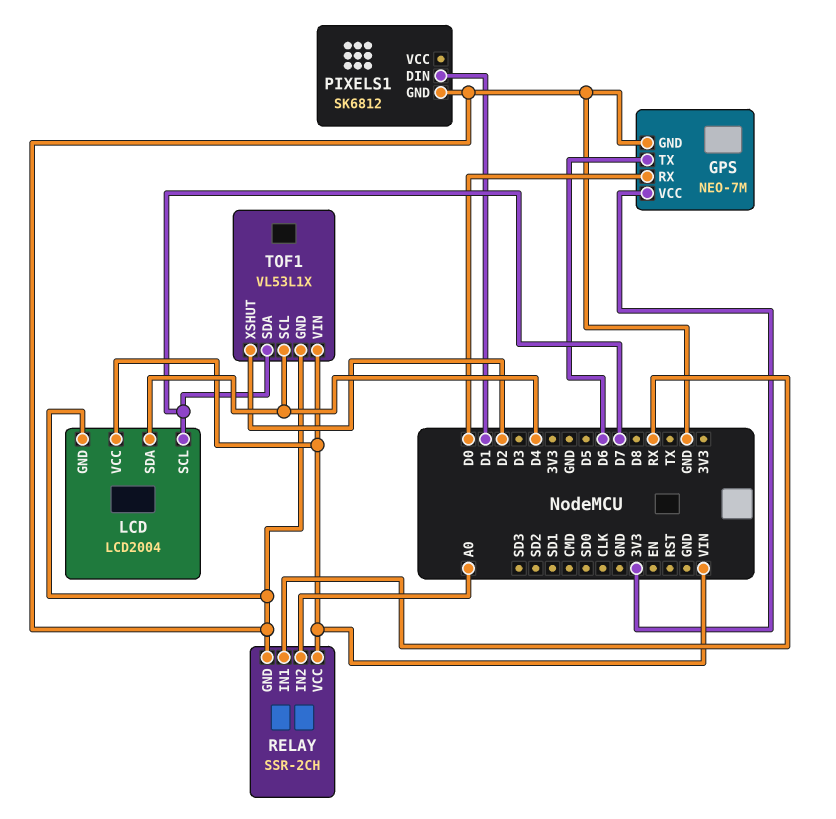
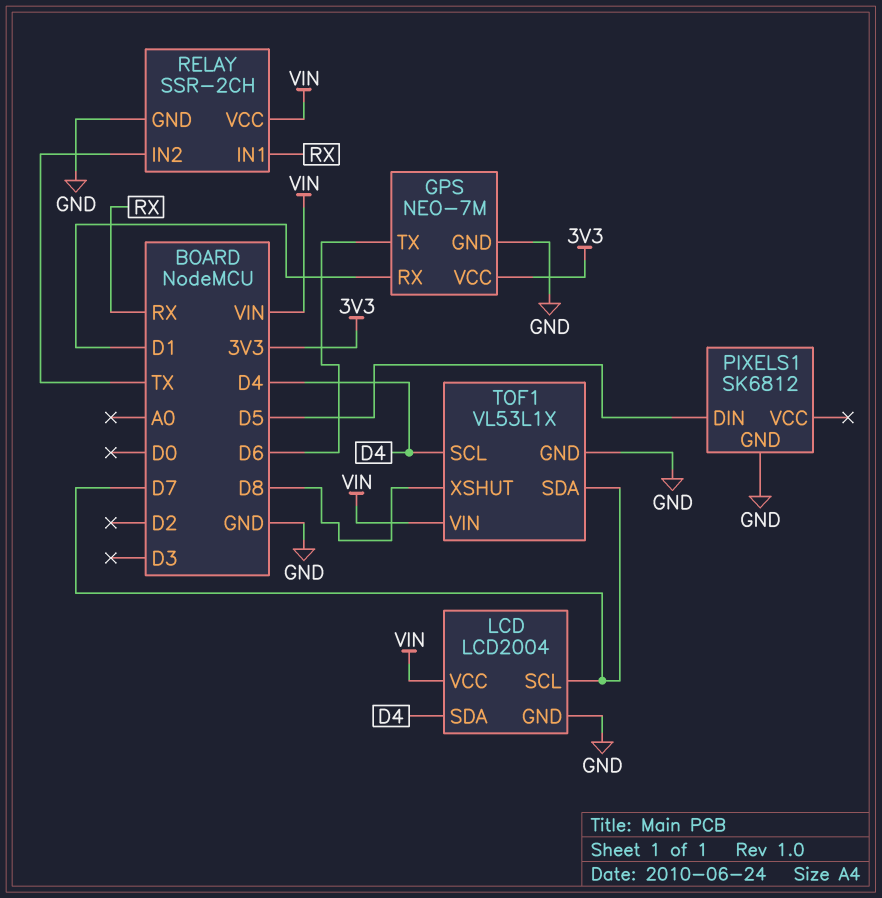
GPS pin RX: D0 -> D1
PIXELS1 pin DIN: D1 -> D5
RELAY pin IN2: A0 -> TX
TOF1 pin XSHUT: D2 -> D8

